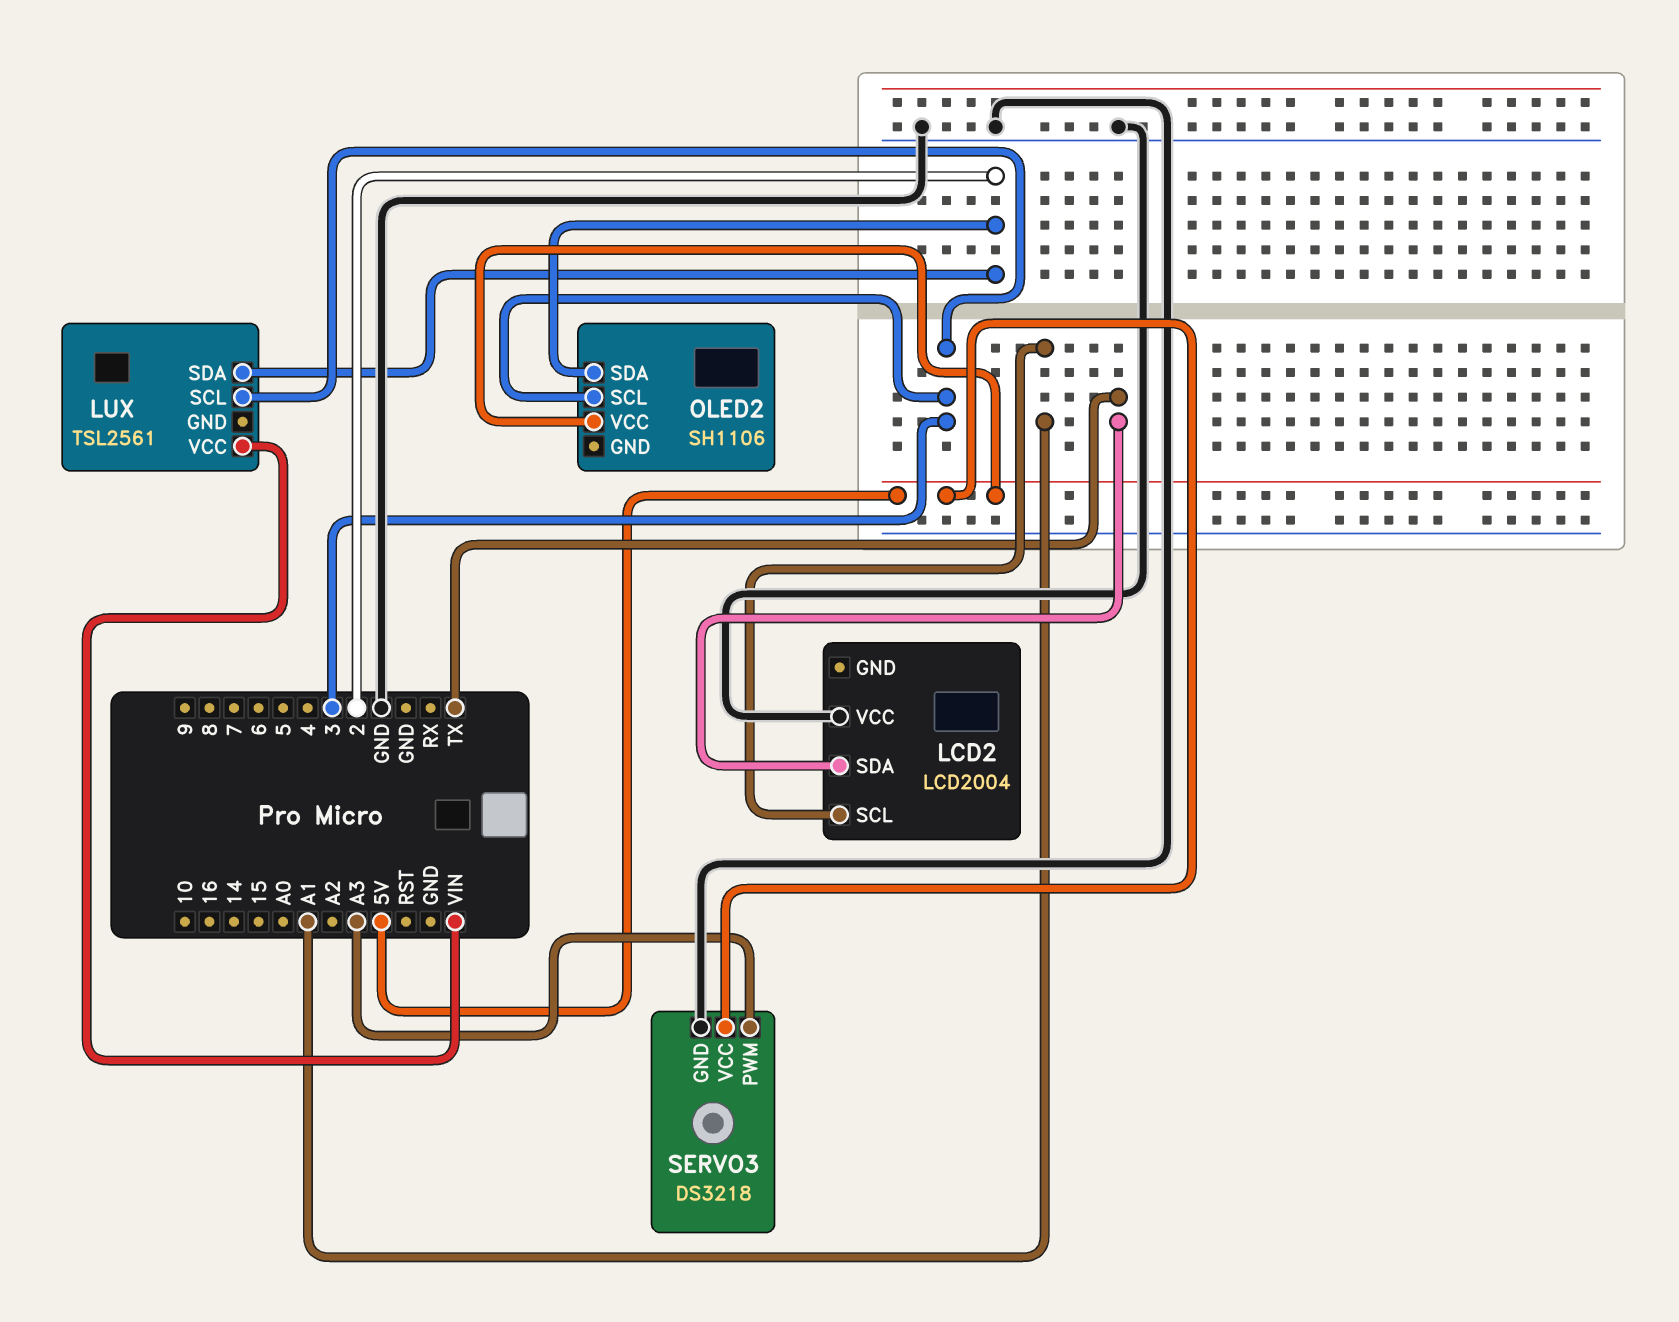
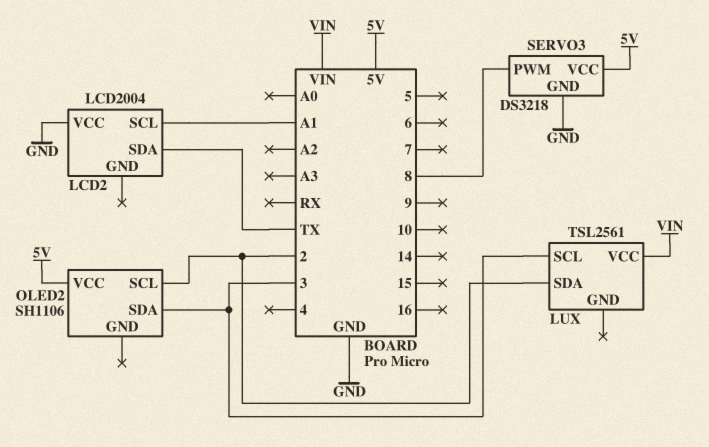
OLED2 pin SCL: 3 -> 2
OLED2 pin SDA: 2 -> 3
SERVO3 pin PWM: A3 -> 8

